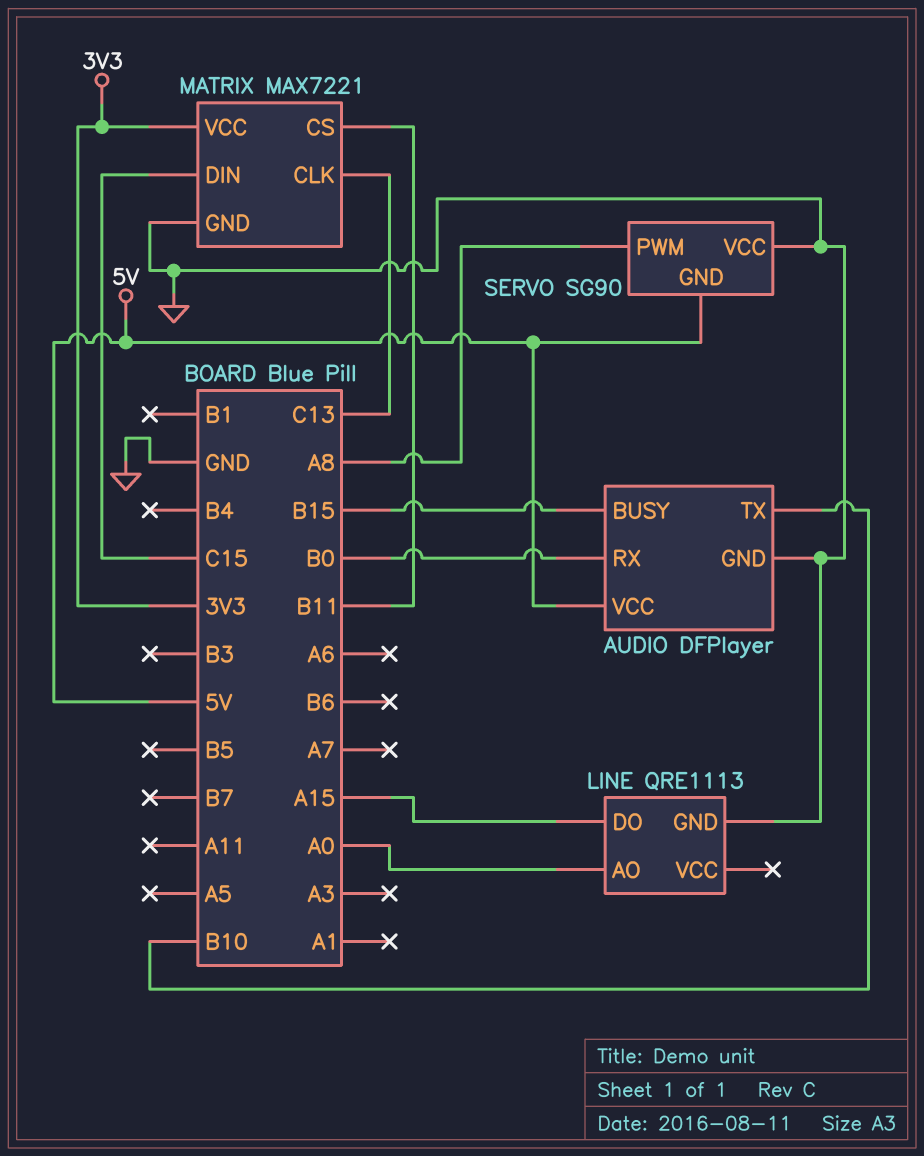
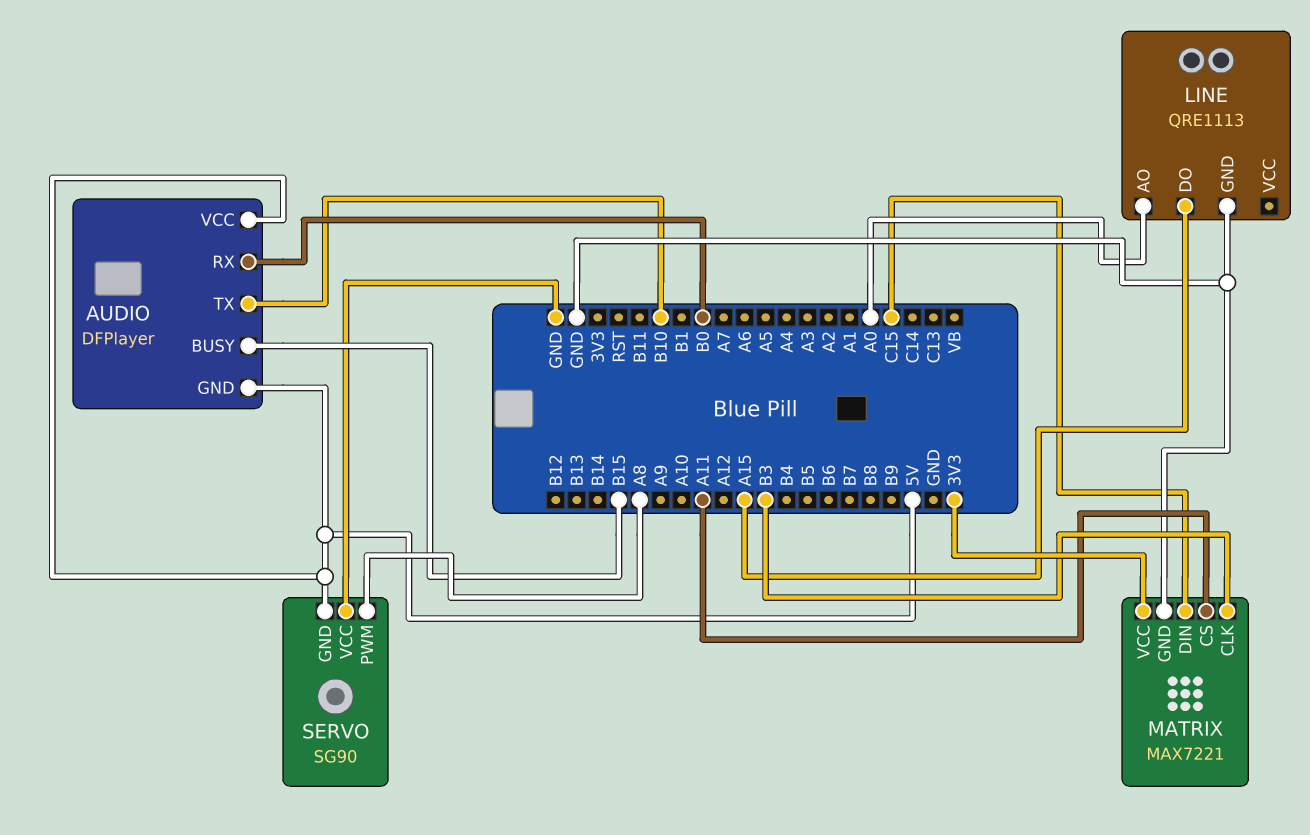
AUDIO pin GND: GND -> 5V
MATRIX pin CLK: C13 -> B3
MATRIX pin CS: B11 -> A11

